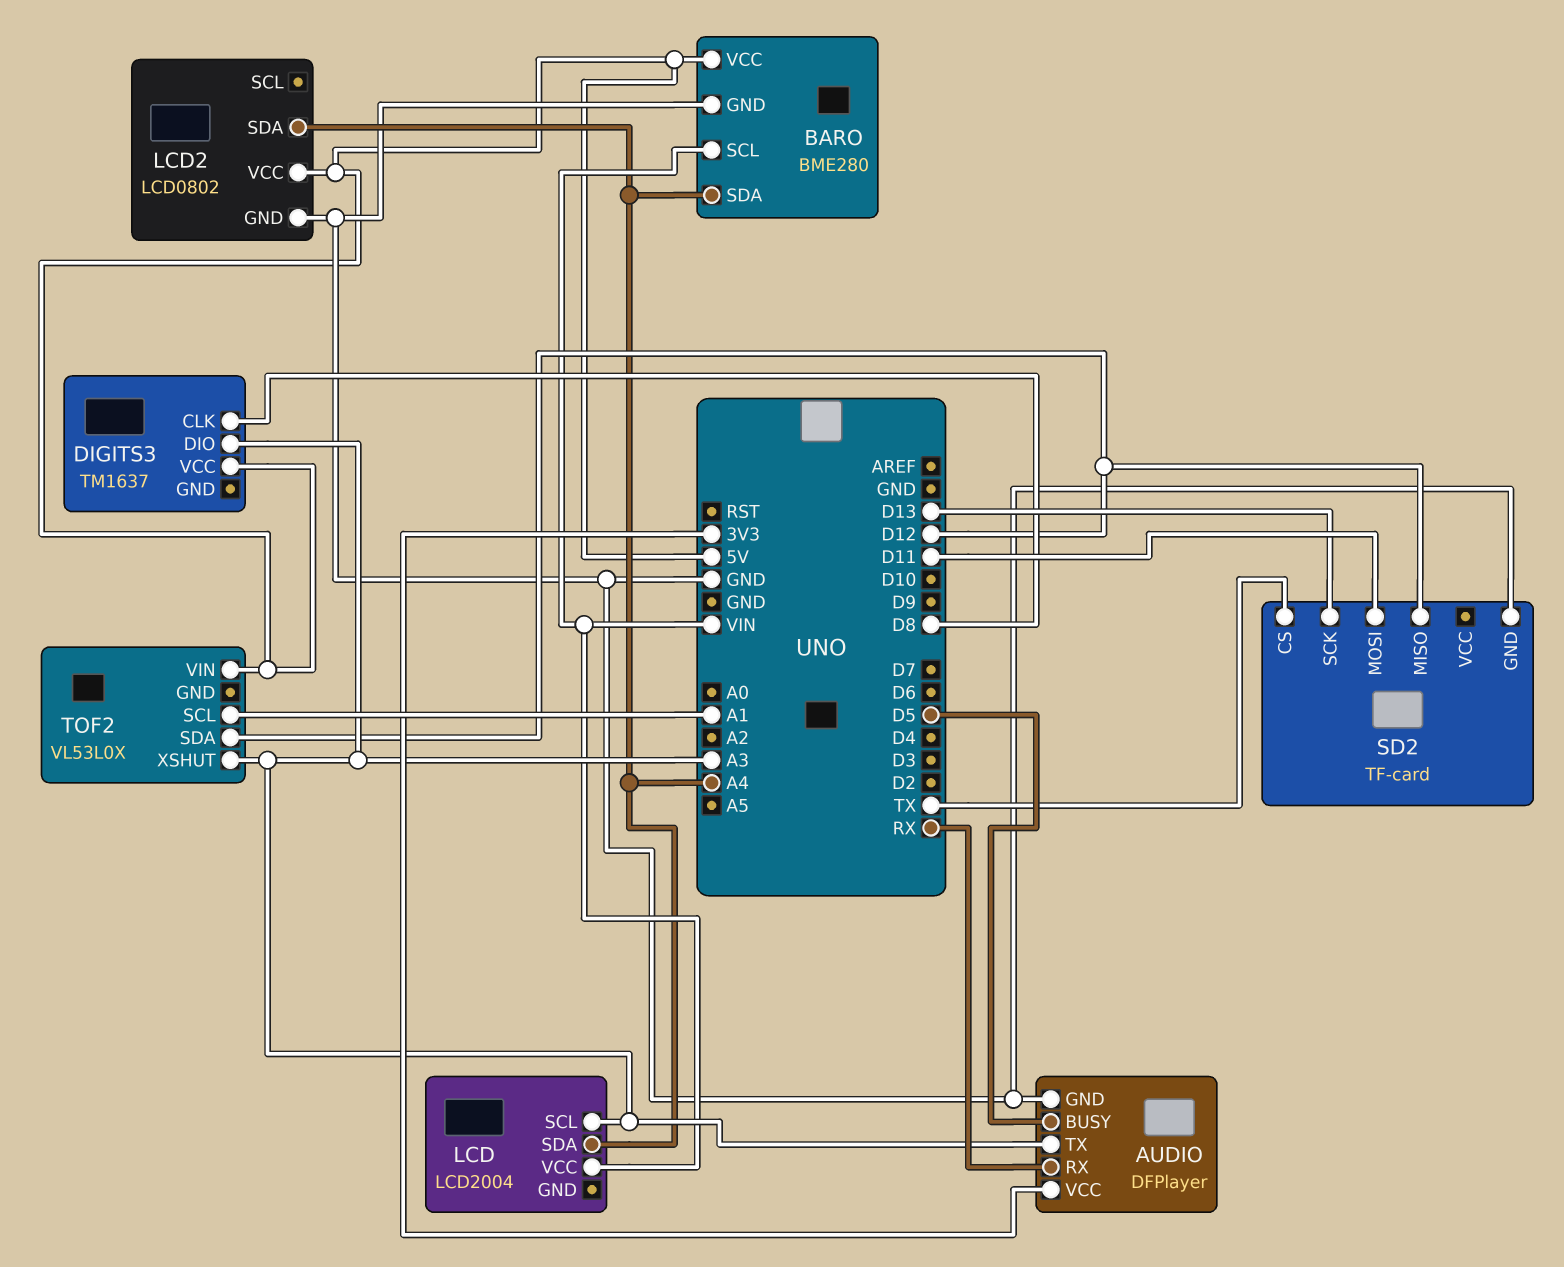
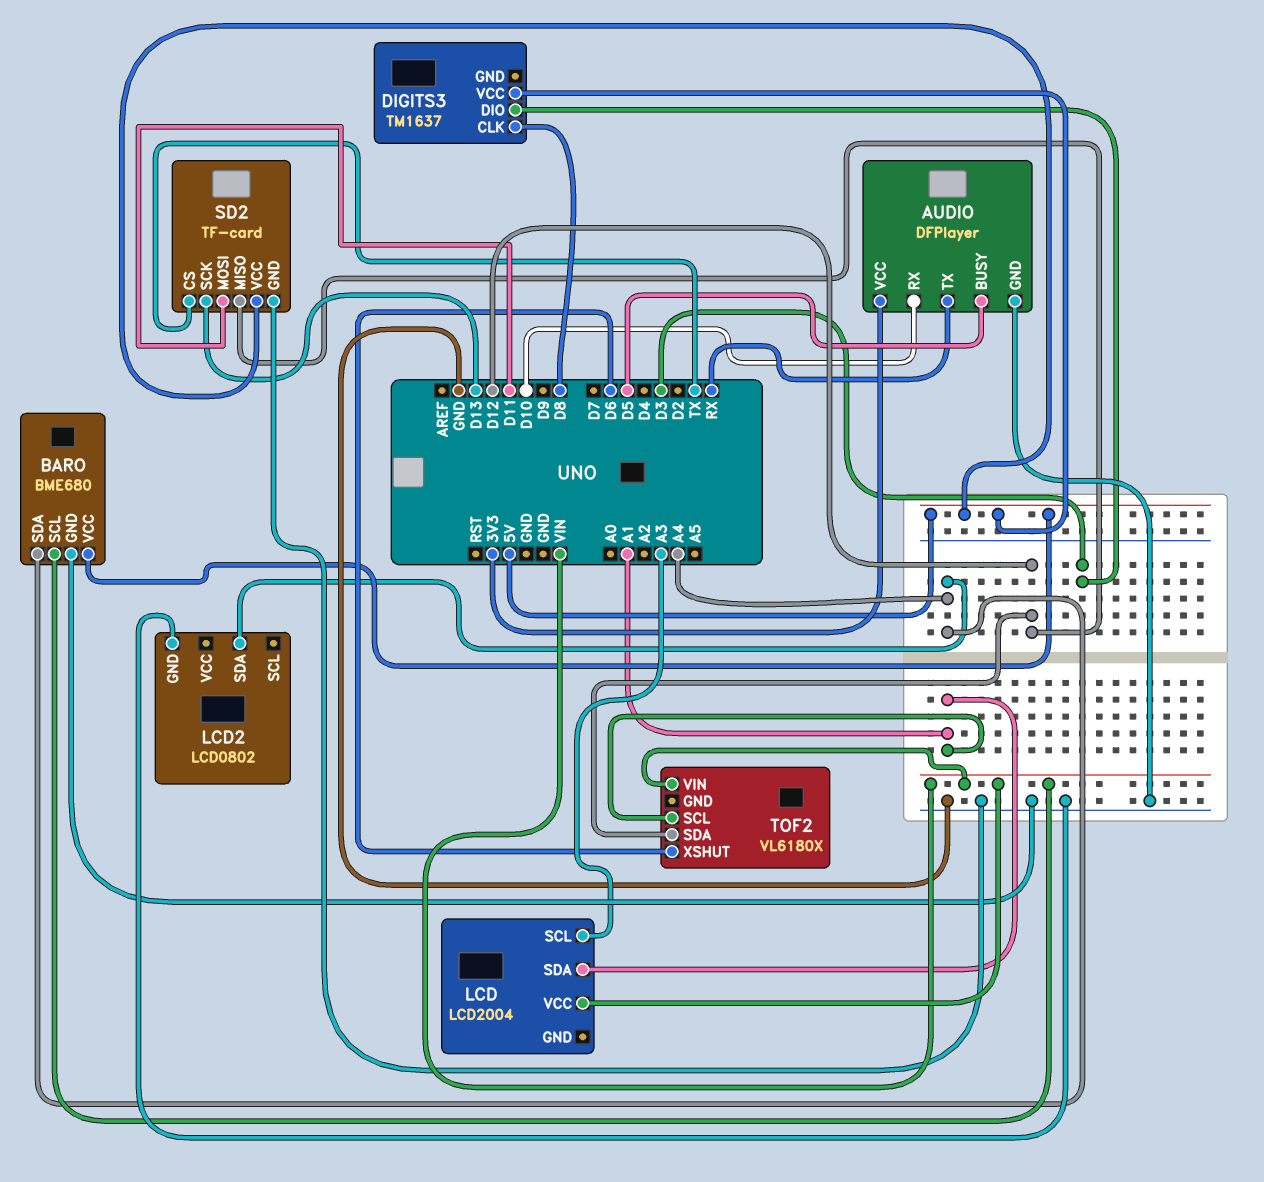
AUDIO pin RX: RX -> D10
AUDIO pin TX: A3 -> RX
BARO: BME280 -> BME680
DIGITS3 pin DIO: A3 -> D3
LCD pin SDA: A4 -> A1
LCD2 pin VCC: 5V -> none
SD2 pin VCC: none -> 5V
TOF2: VL53L0X -> VL6180X
TOF2 pin VIN: 5V -> VIN
TOF2 pin XSHUT: A3 -> D6

